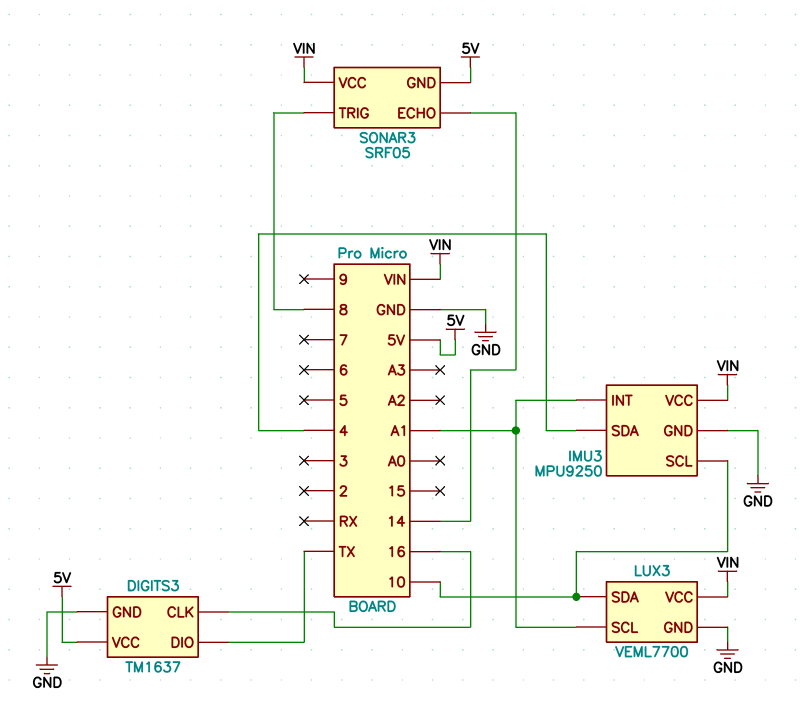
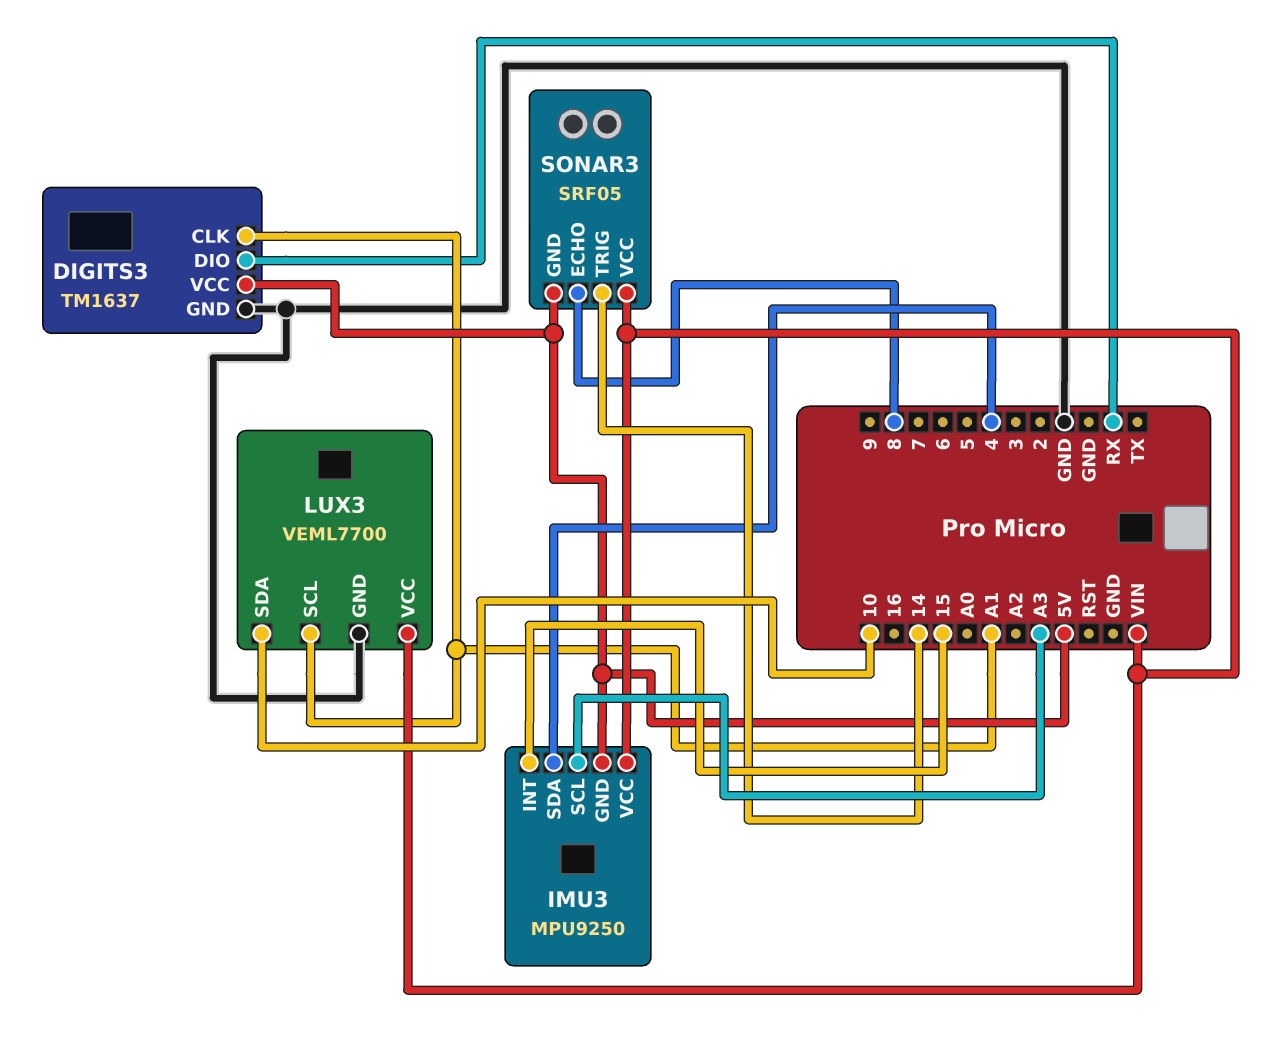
DIGITS3 pin CLK: 16 -> A1
DIGITS3 pin DIO: TX -> RX
IMU3 pin GND: GND -> 5V
IMU3 pin INT: A1 -> 15
IMU3 pin SCL: 10 -> A3
SONAR3 pin ECHO: 14 -> 8
SONAR3 pin TRIG: 8 -> 14

